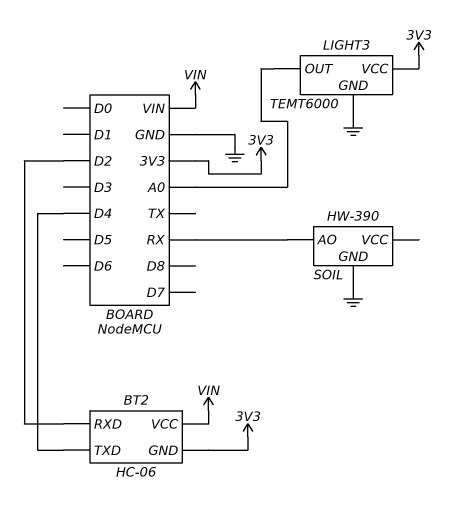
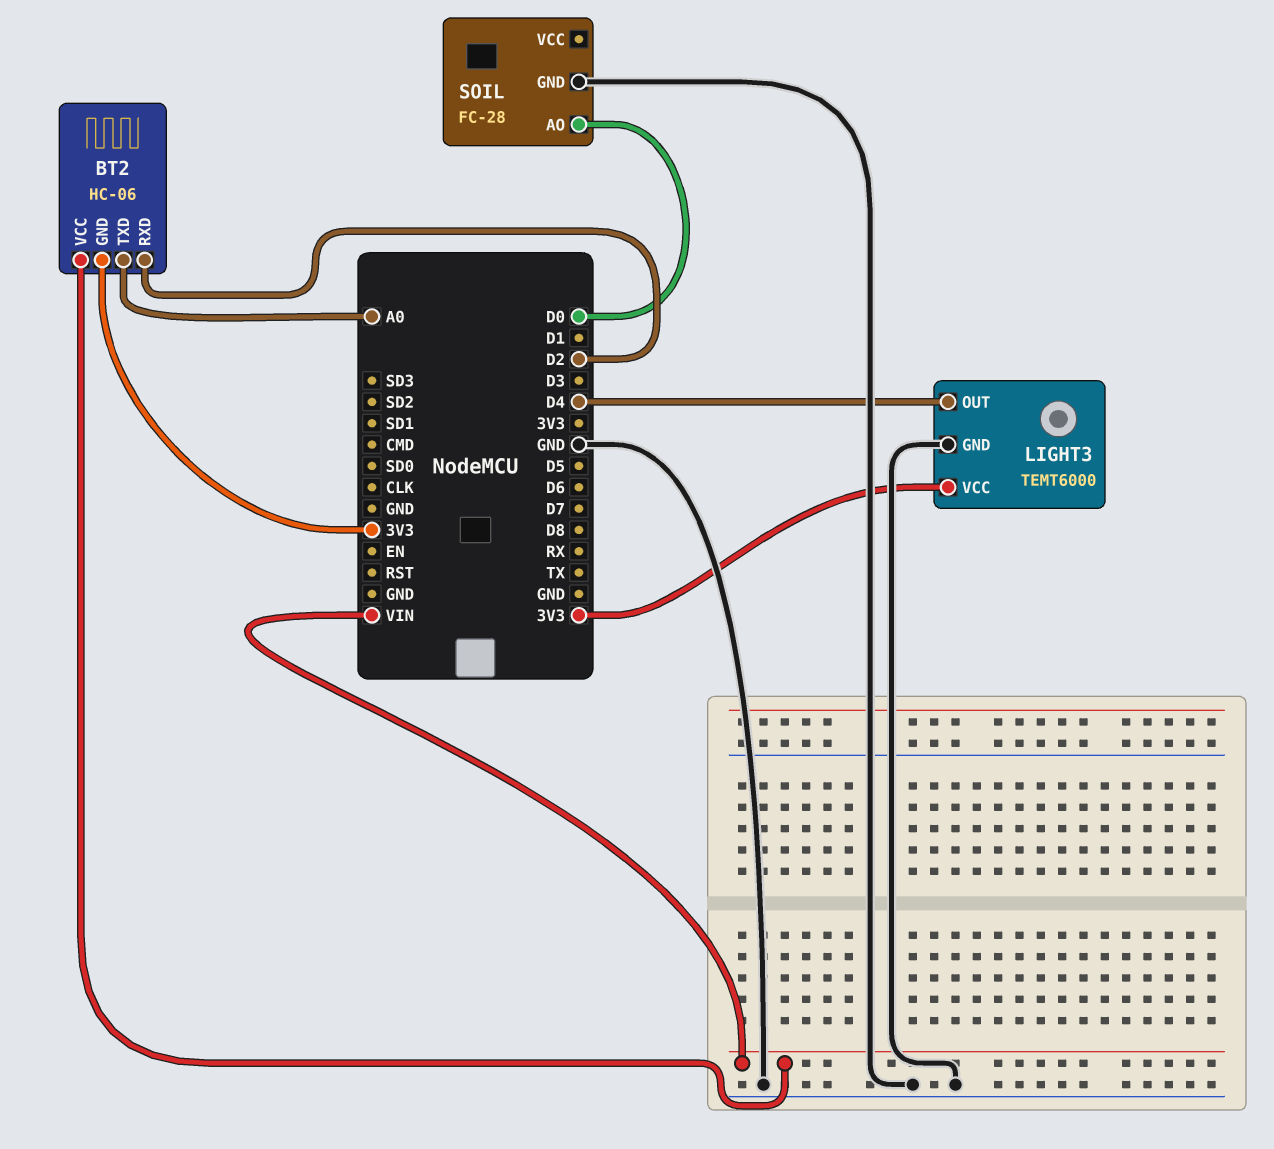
BT2 pin TXD: D4 -> A0
LIGHT3 pin OUT: A0 -> D4
SOIL: HW-390 -> FC-28
SOIL pin AO: RX -> D0

